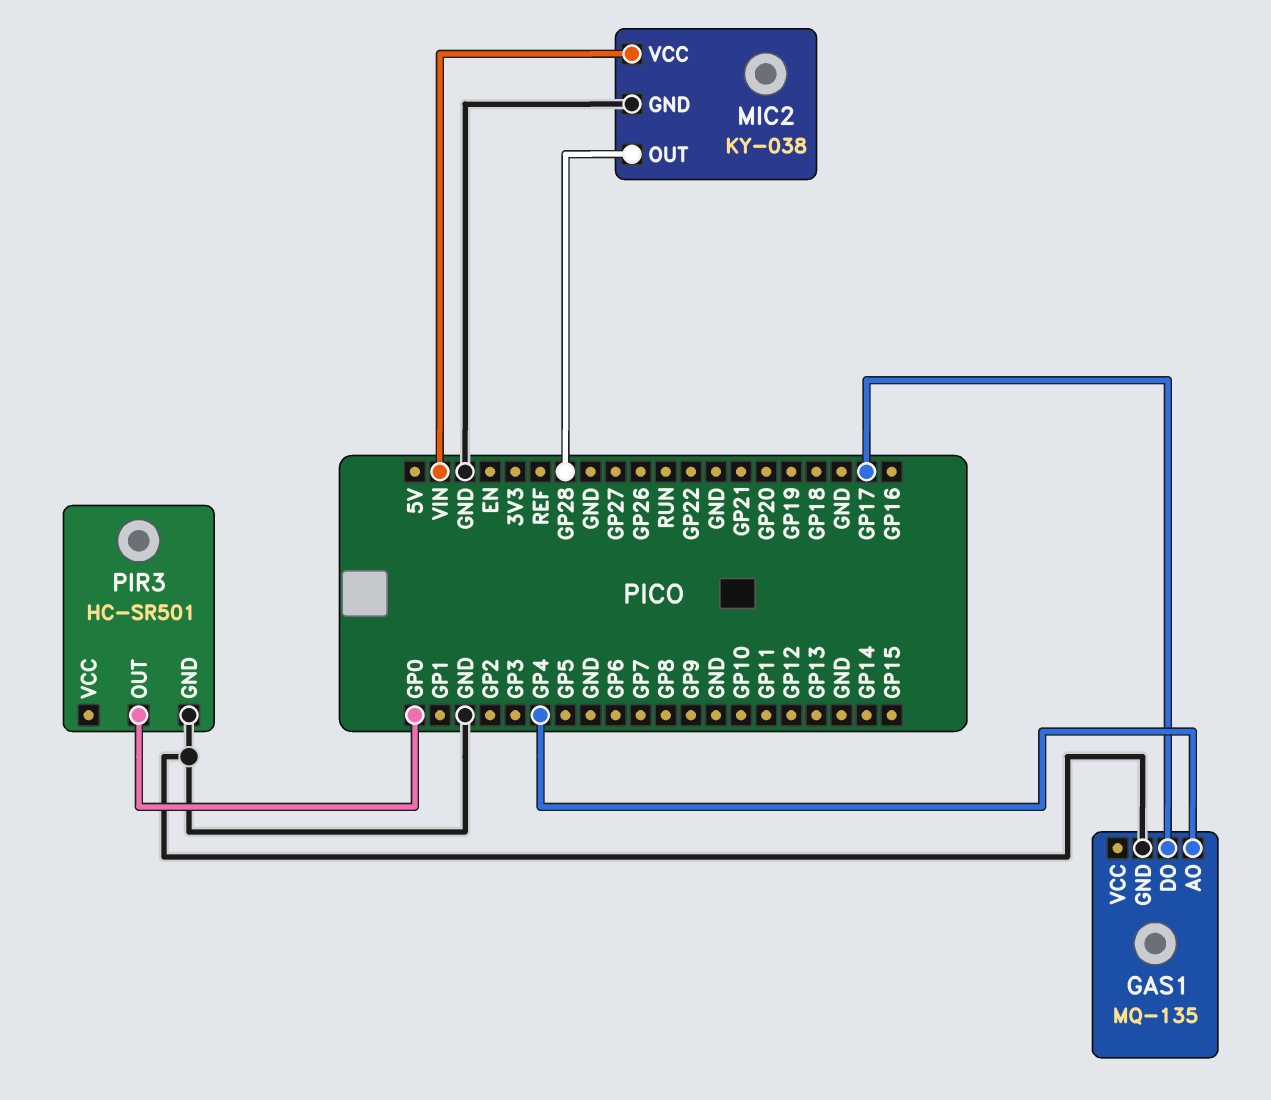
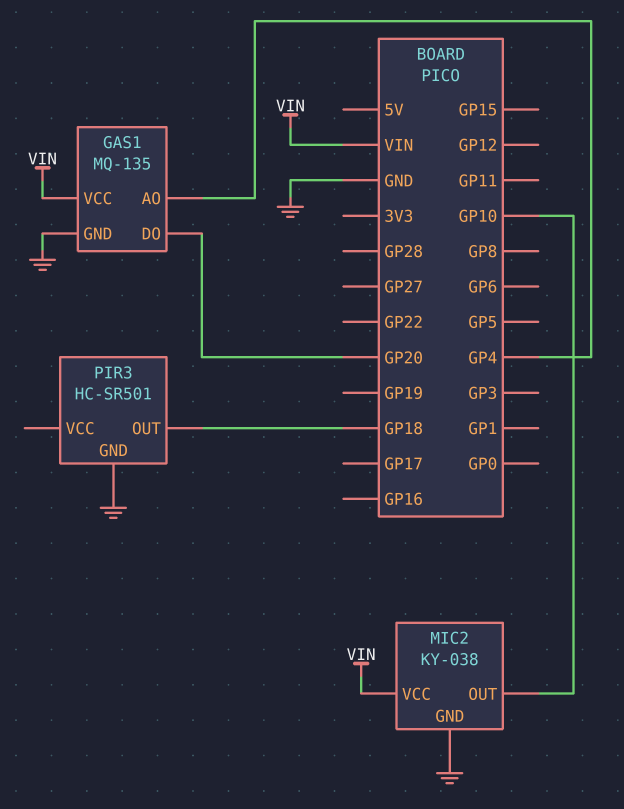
GAS1 pin DO: GP17 -> GP20
GAS1 pin VCC: none -> VIN
MIC2 pin OUT: GP28 -> GP10
PIR3 pin OUT: GP0 -> GP18

